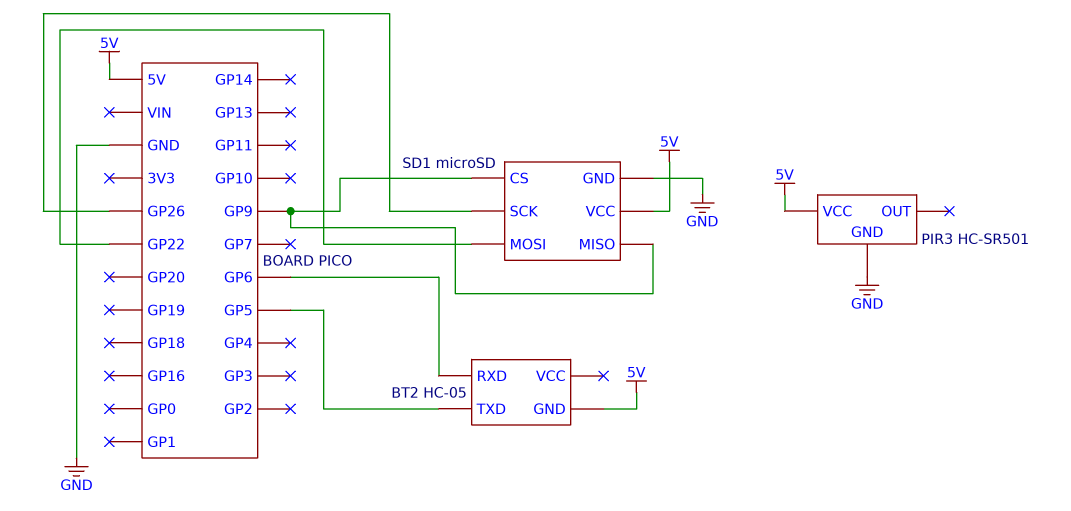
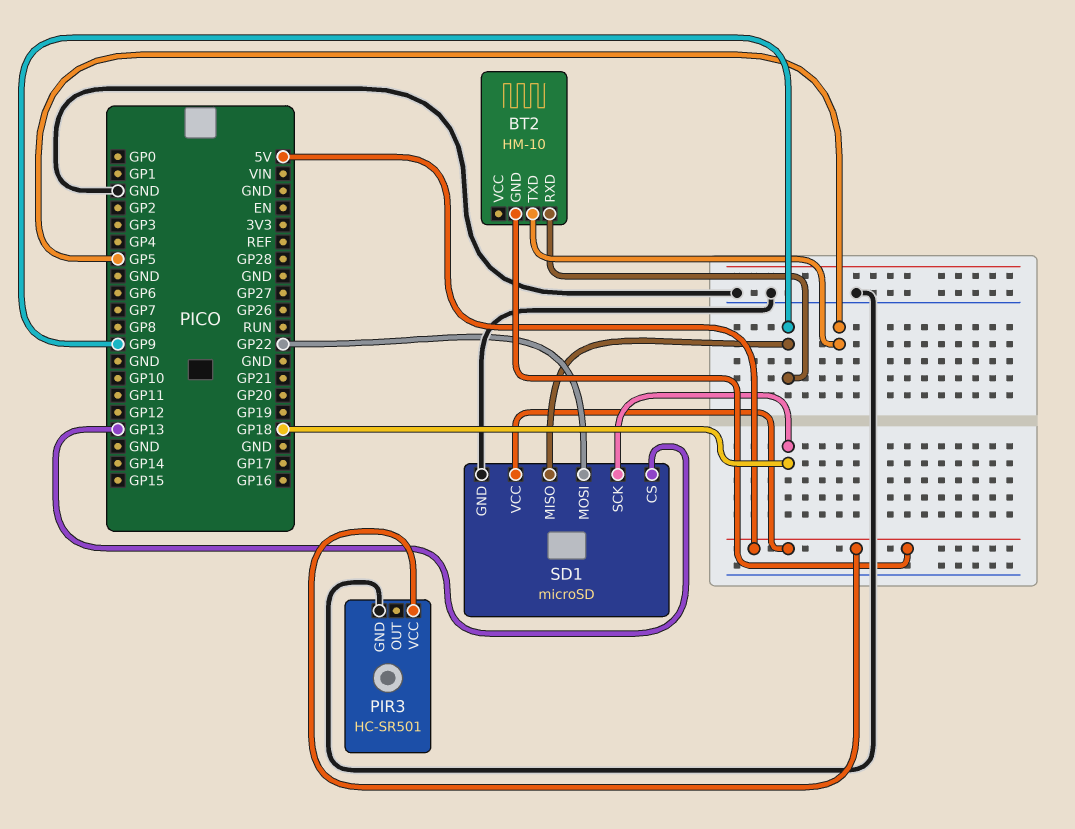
BT2: HC-05 -> HM-10
BT2 pin RXD: GP6 -> GP9
SD1 pin CS: GP9 -> GP13
SD1 pin SCK: GP26 -> GP18

